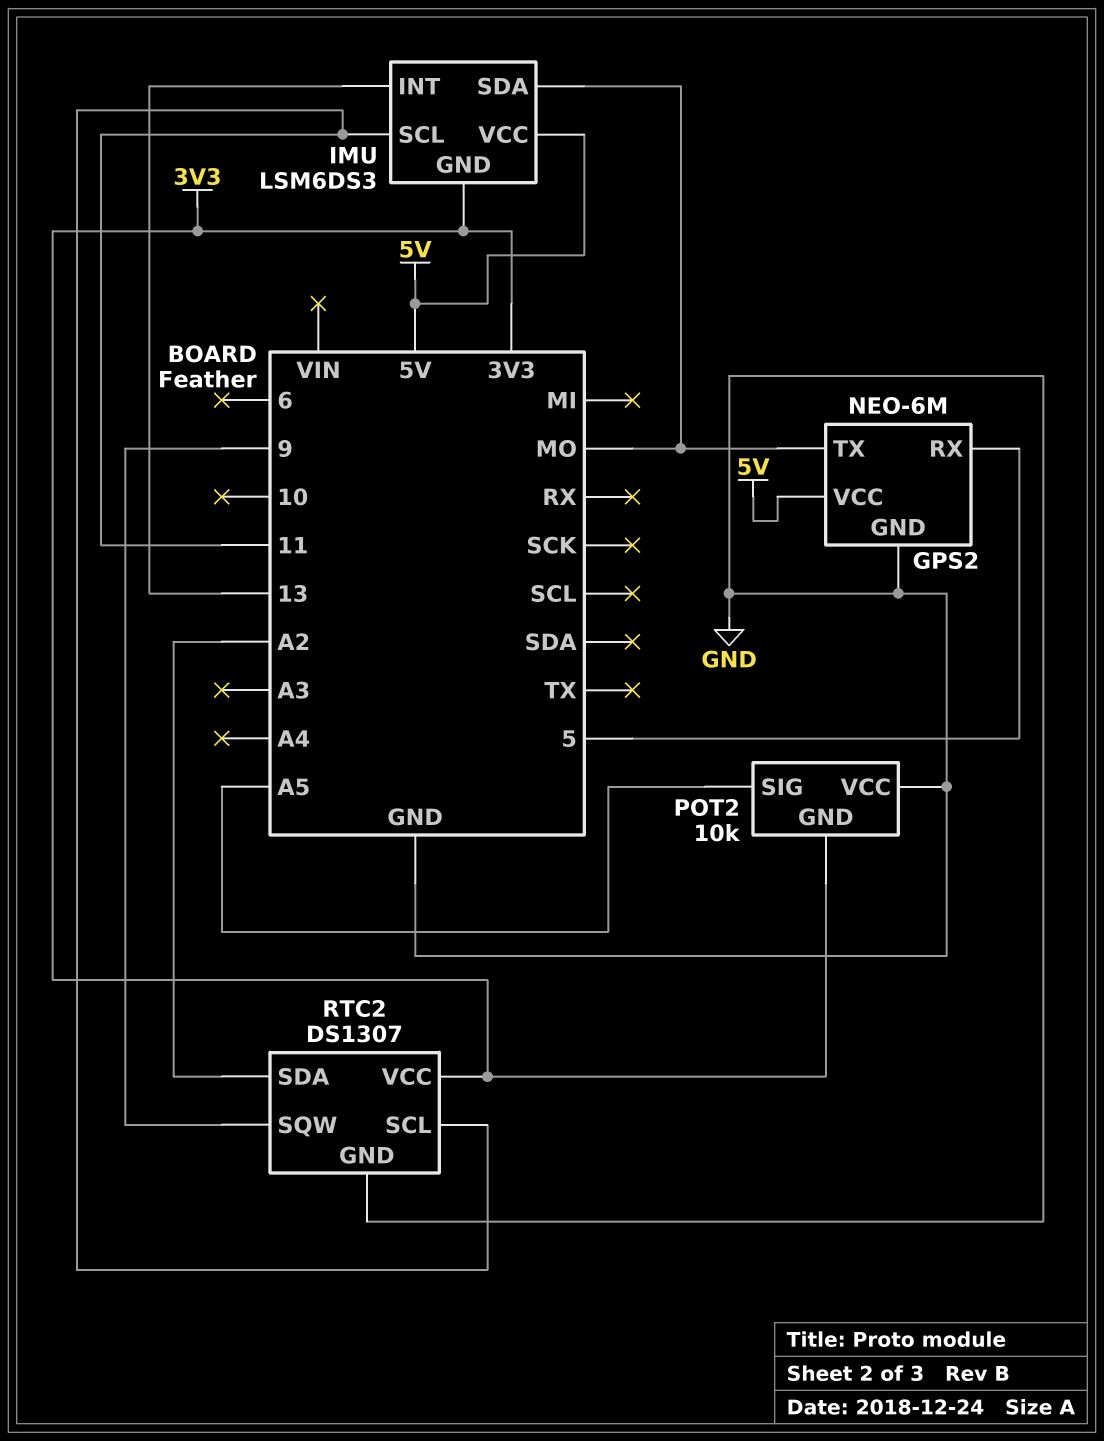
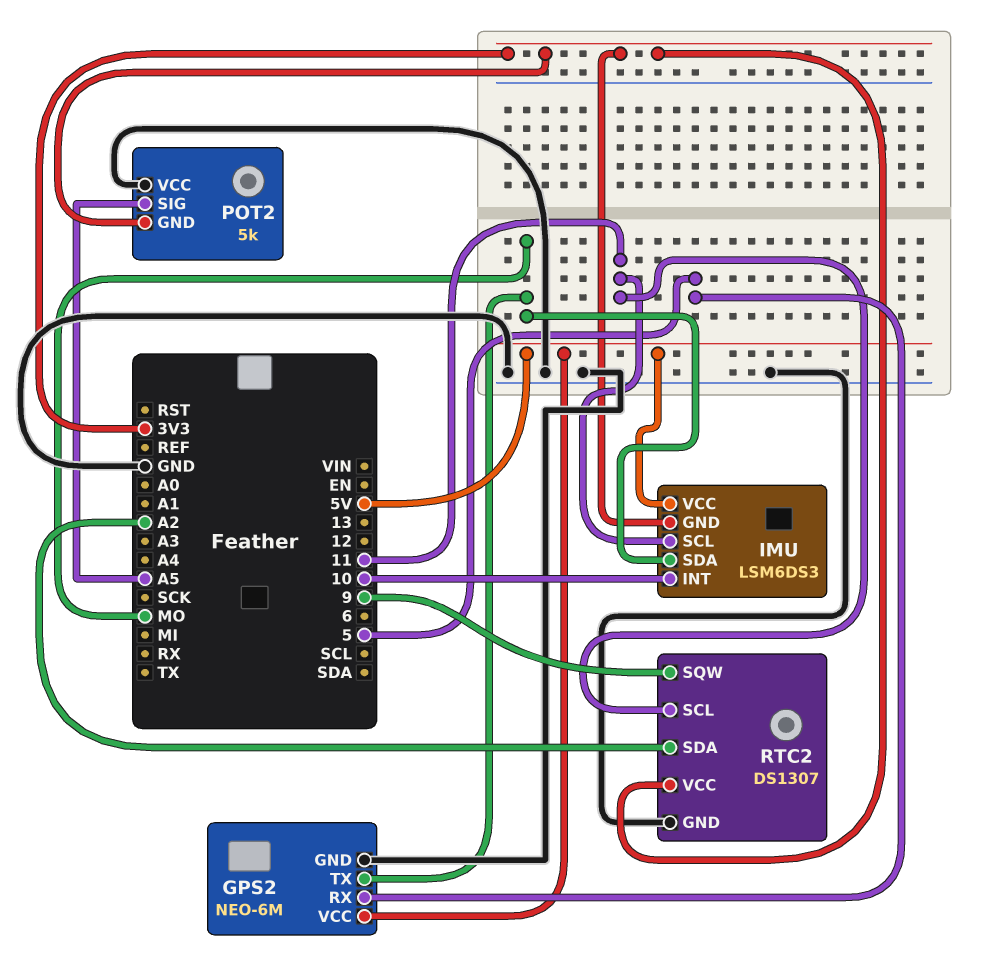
IMU pin INT: 13 -> 10
POT2: 10k -> 5k

